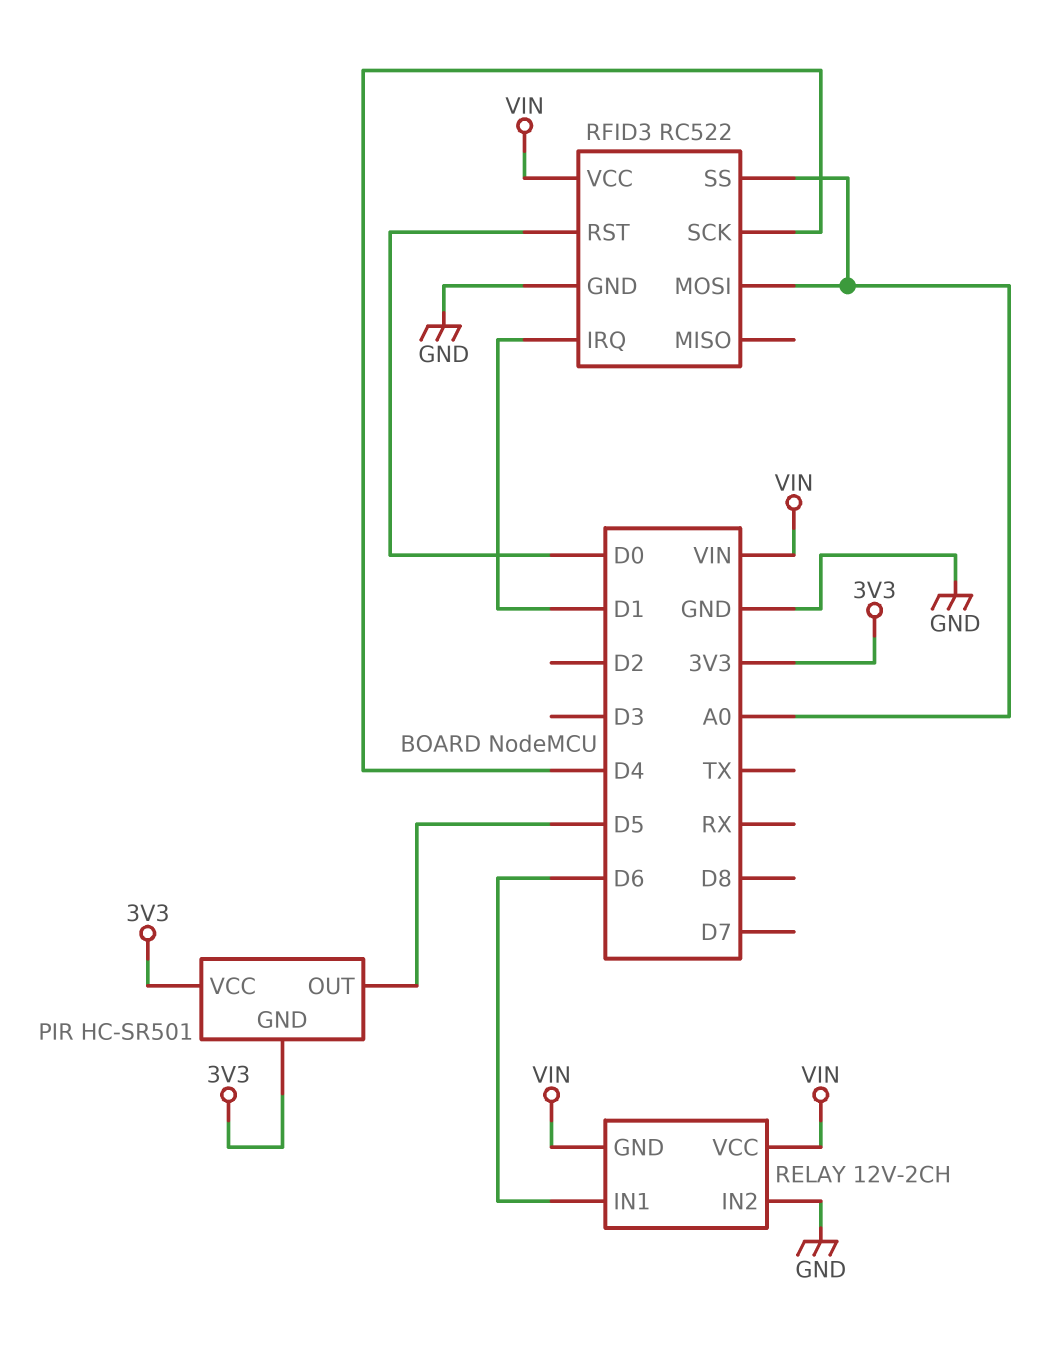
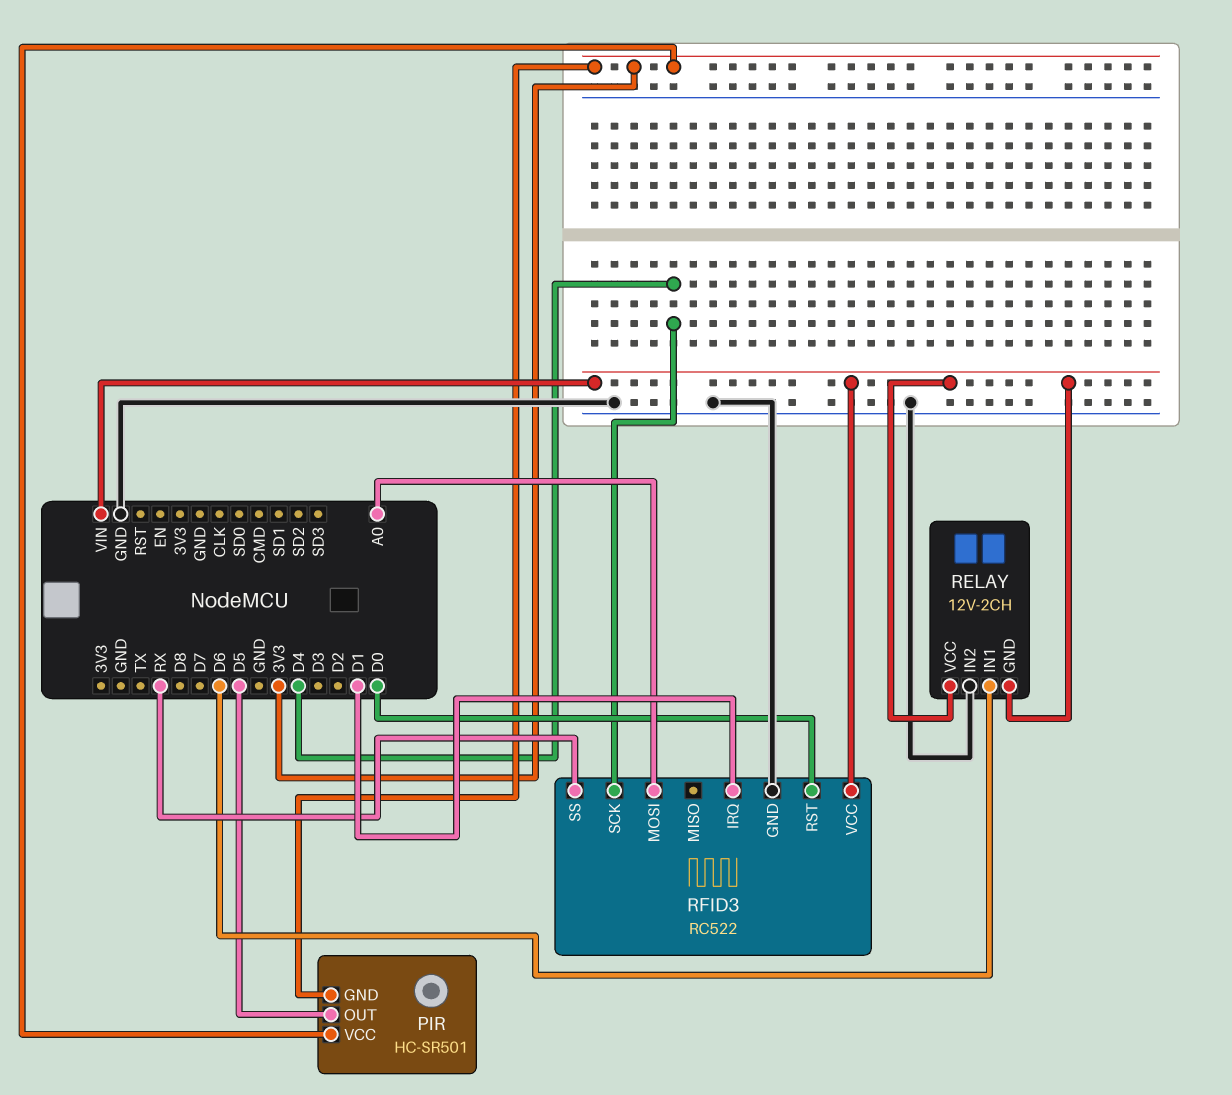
RFID3 pin SS: A0 -> RX

